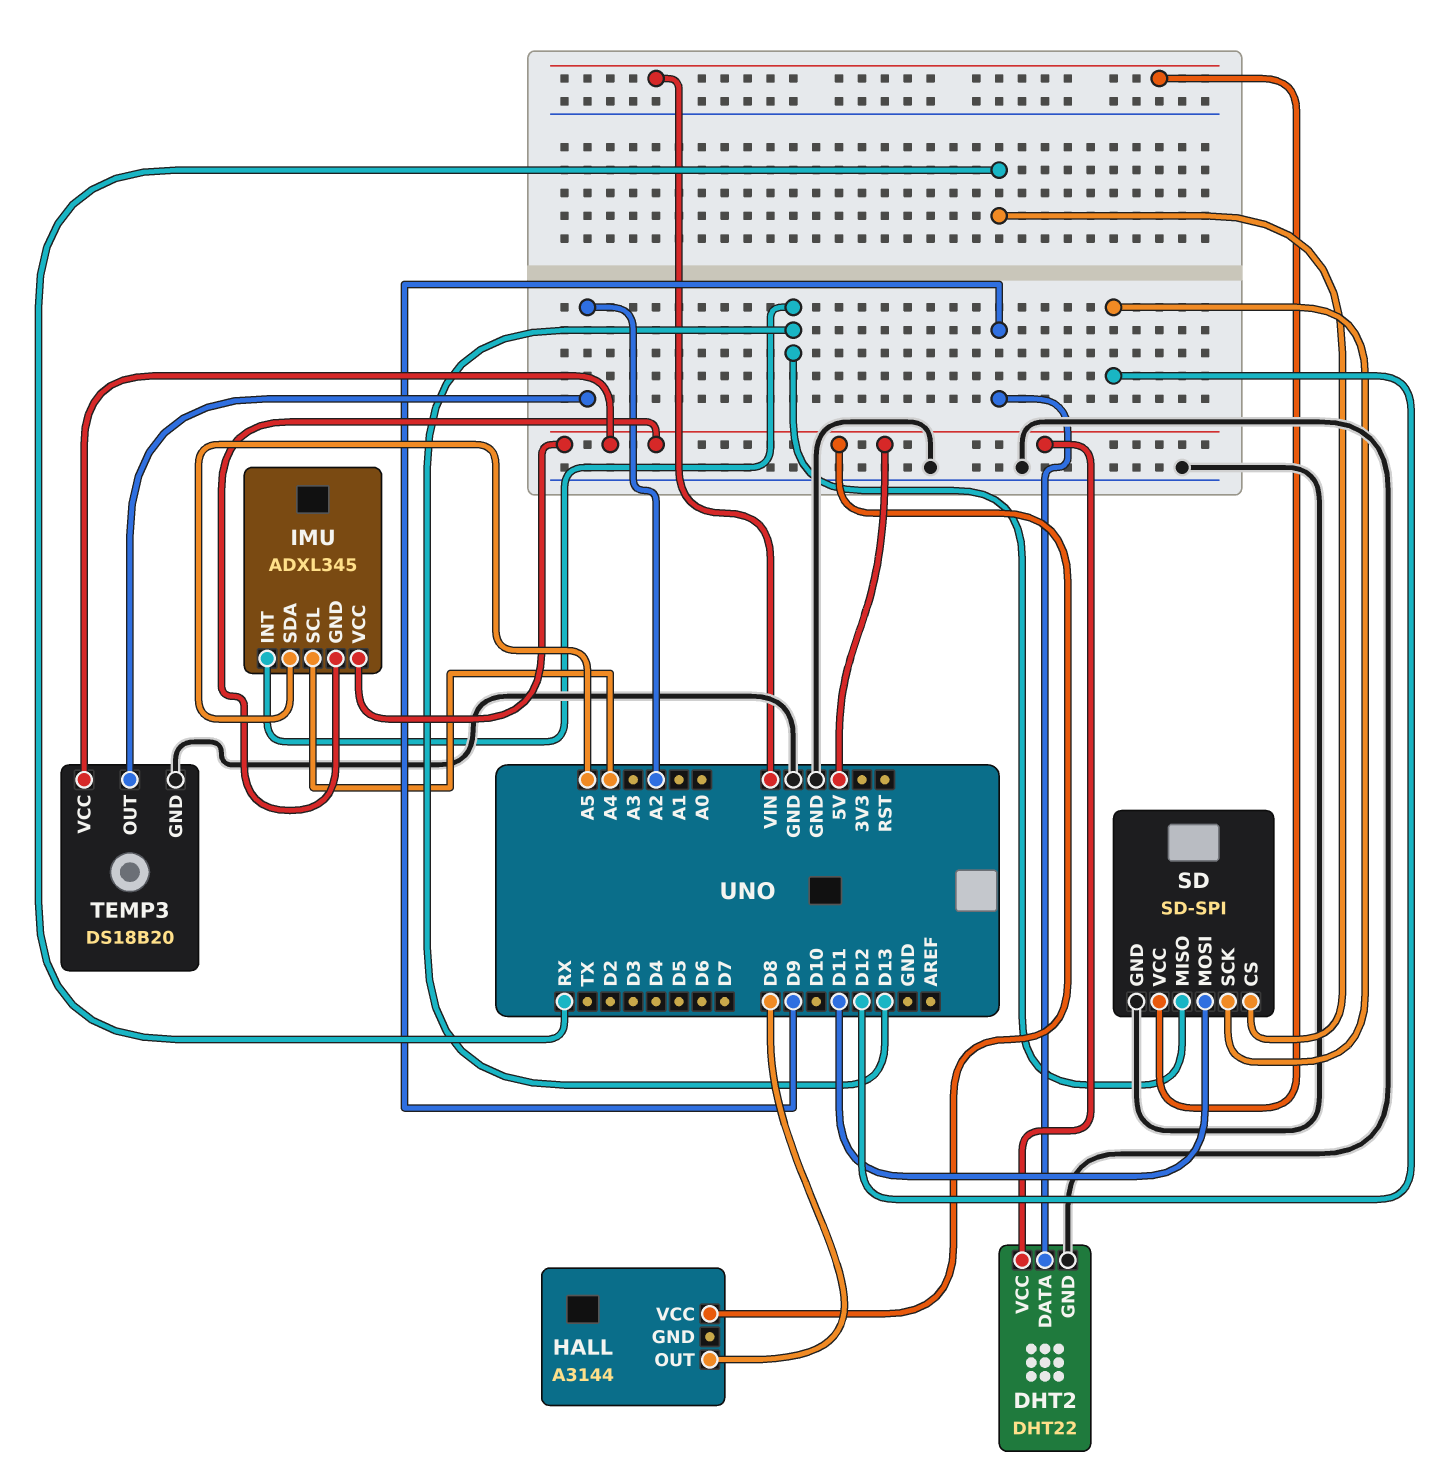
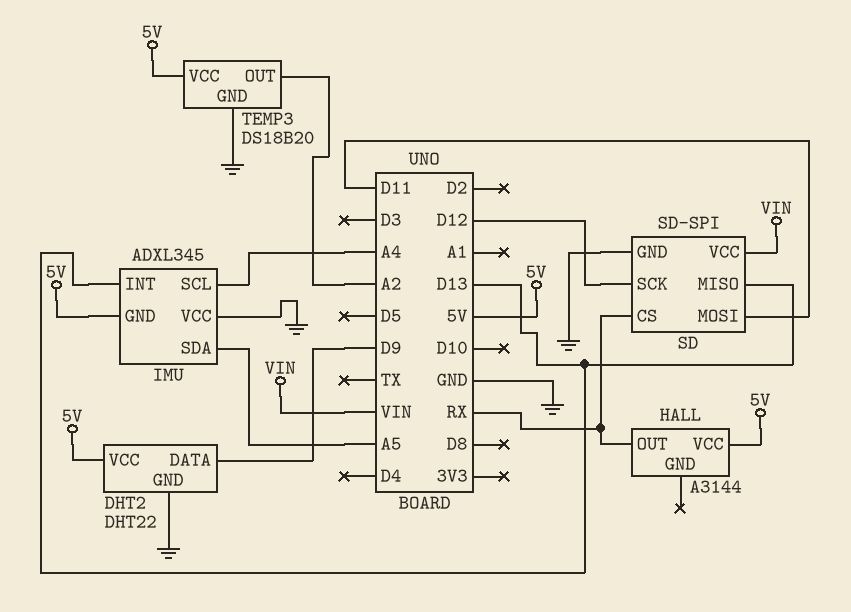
HALL pin OUT: D8 -> RX
IMU pin VCC: 5V -> GND

